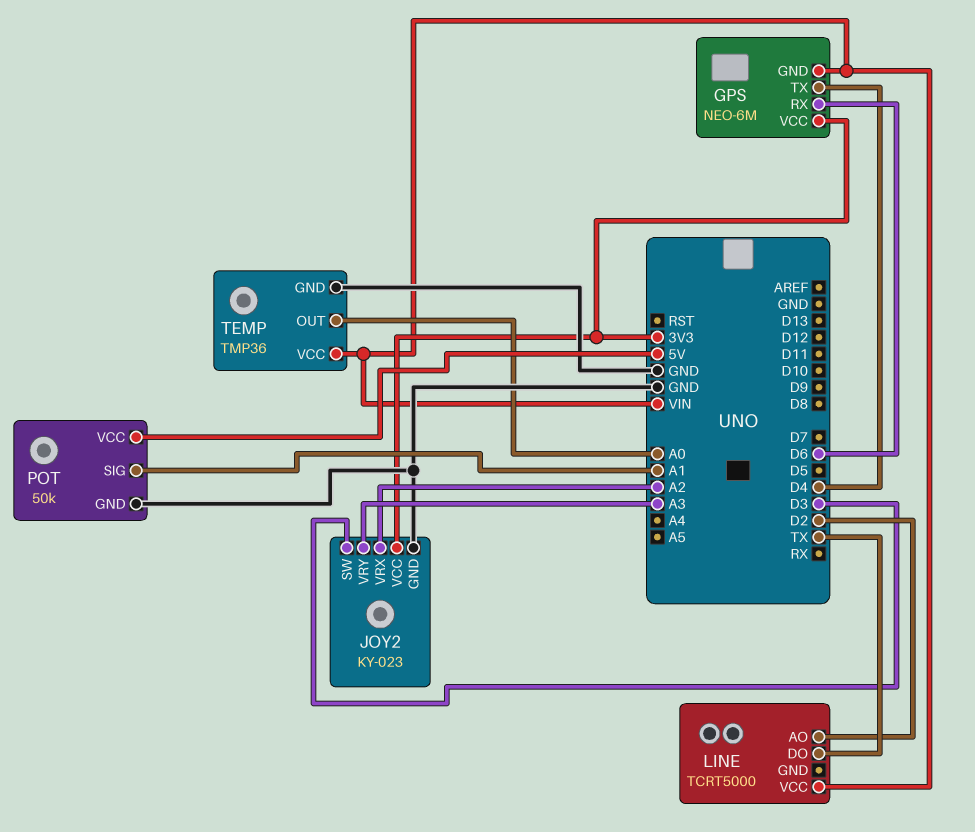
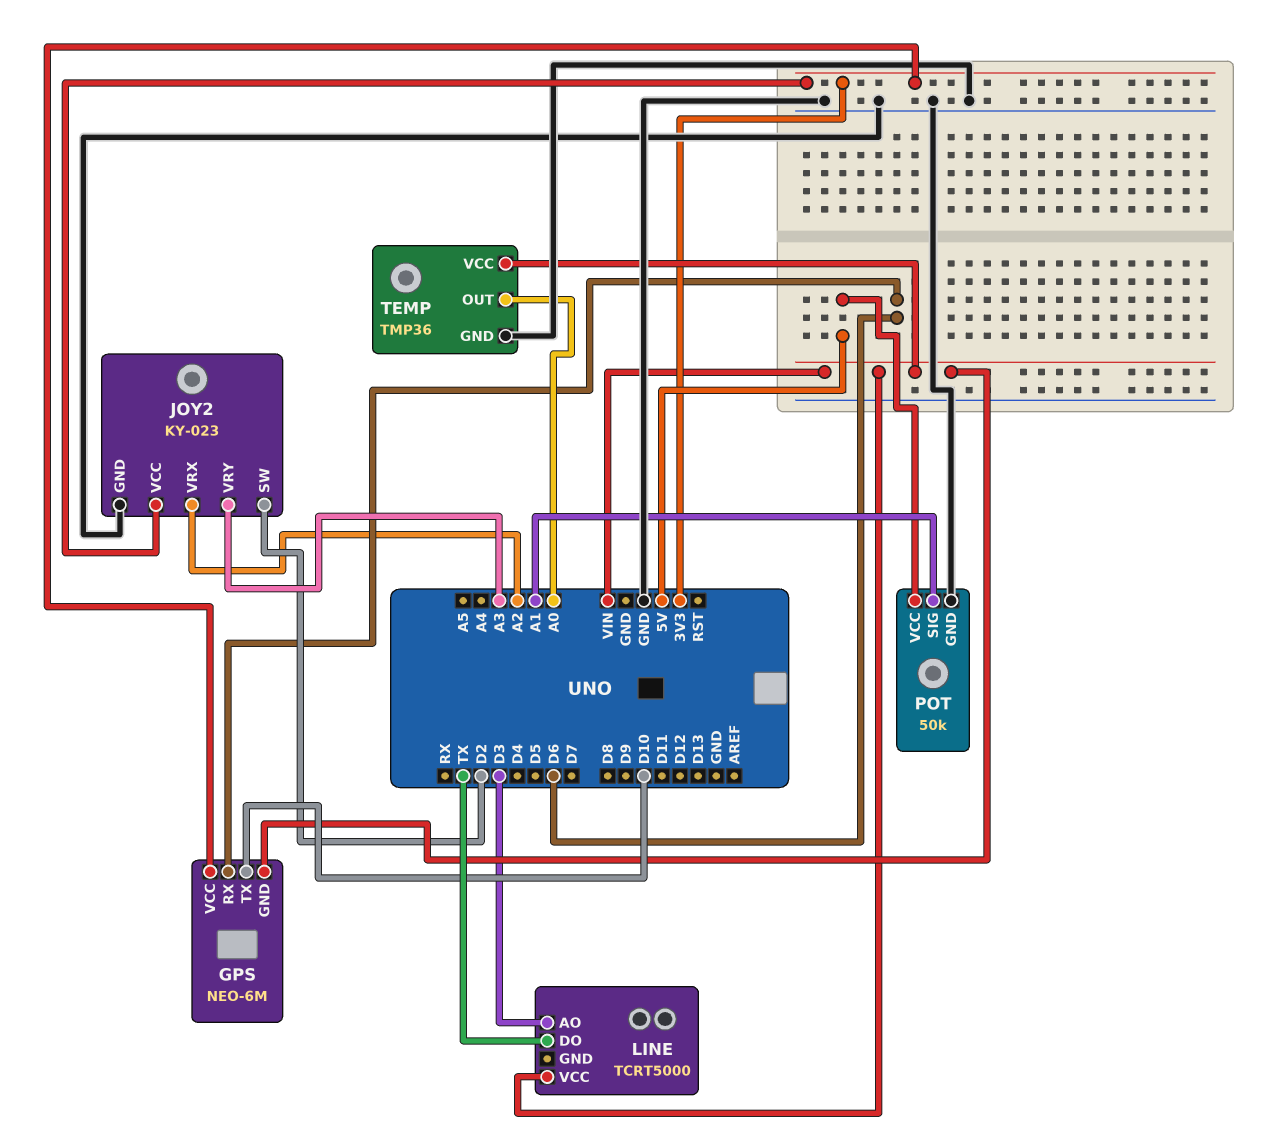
GPS pin TX: D4 -> D10
JOY2 pin SW: D3 -> D2
LINE pin AO: D2 -> D3

